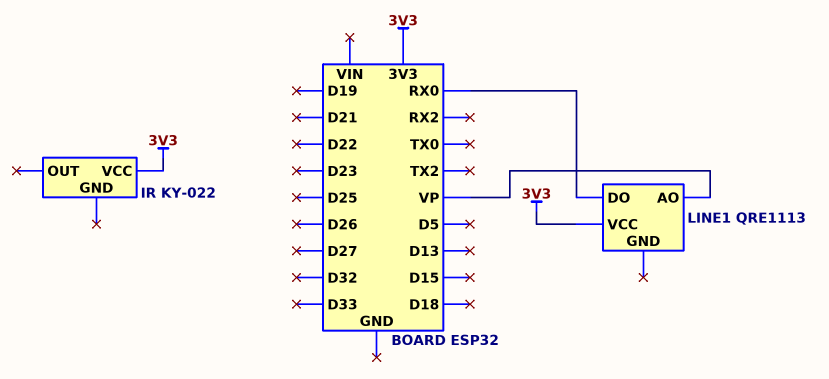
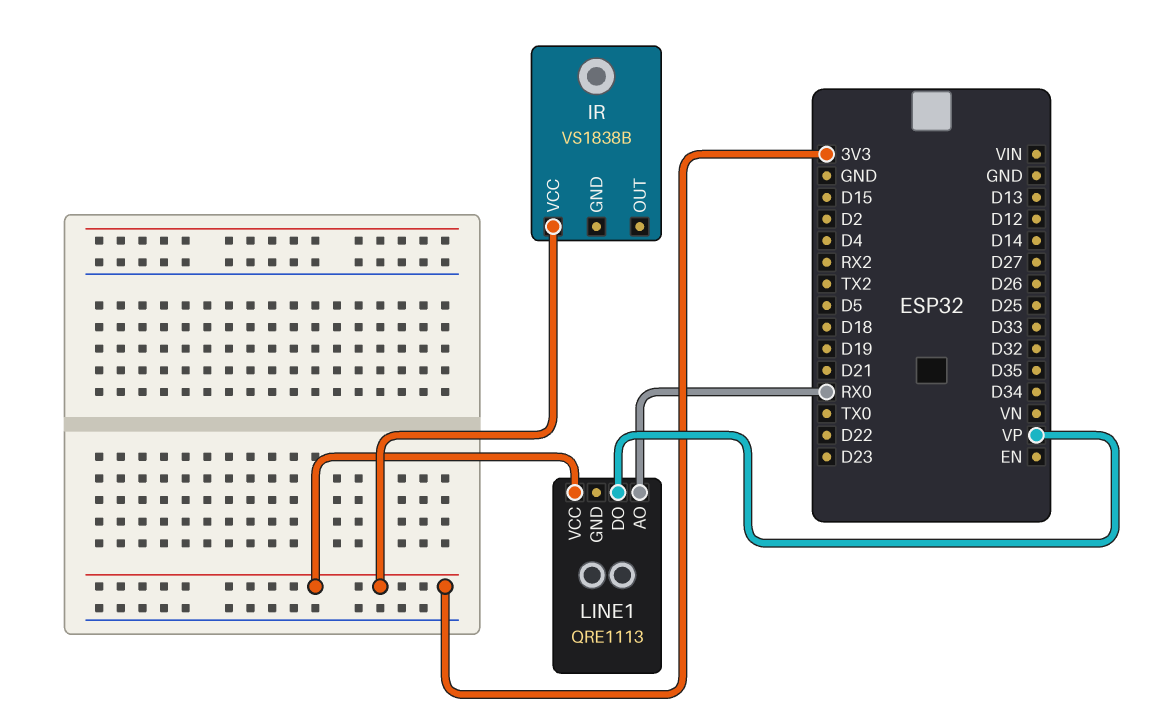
IR: KY-022 -> VS1838B
LINE1 pin AO: VP -> RX0
LINE1 pin DO: RX0 -> VP

